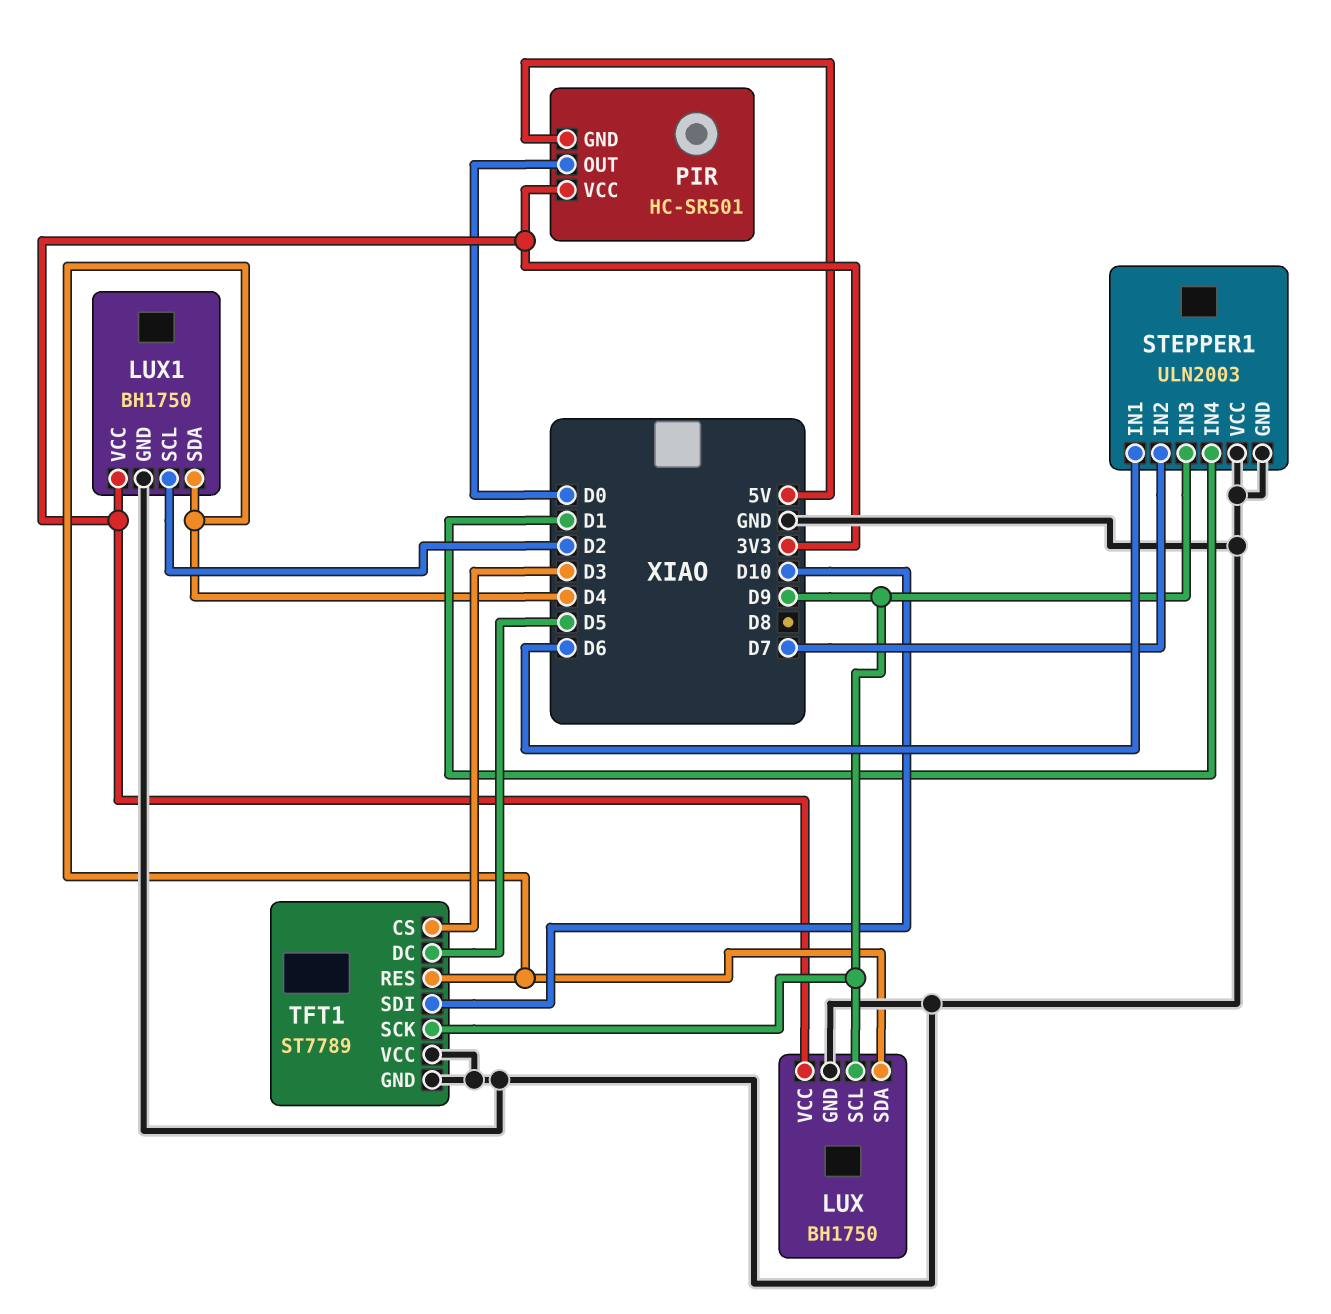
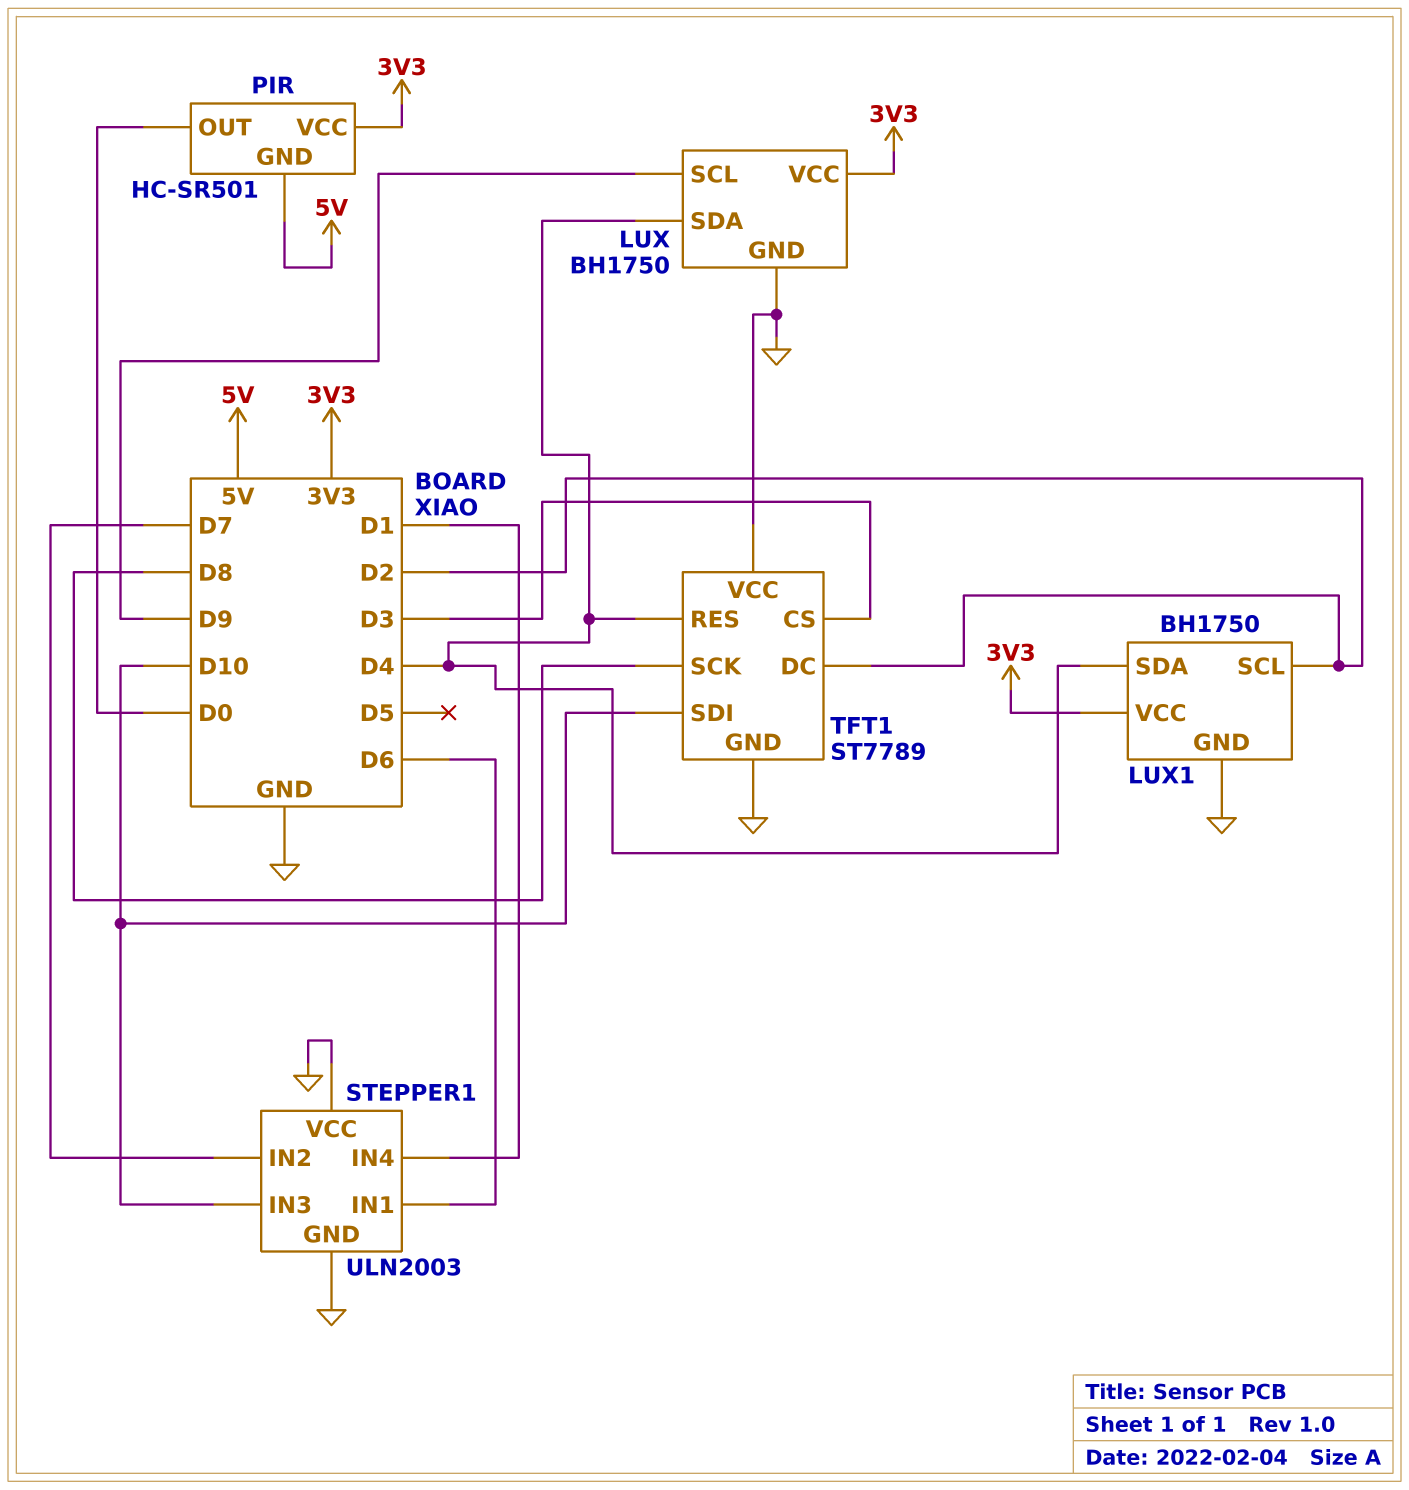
STEPPER1 pin IN3: D9 -> D10
TFT1 pin DC: D5 -> D2
TFT1 pin SCK: D9 -> D8

